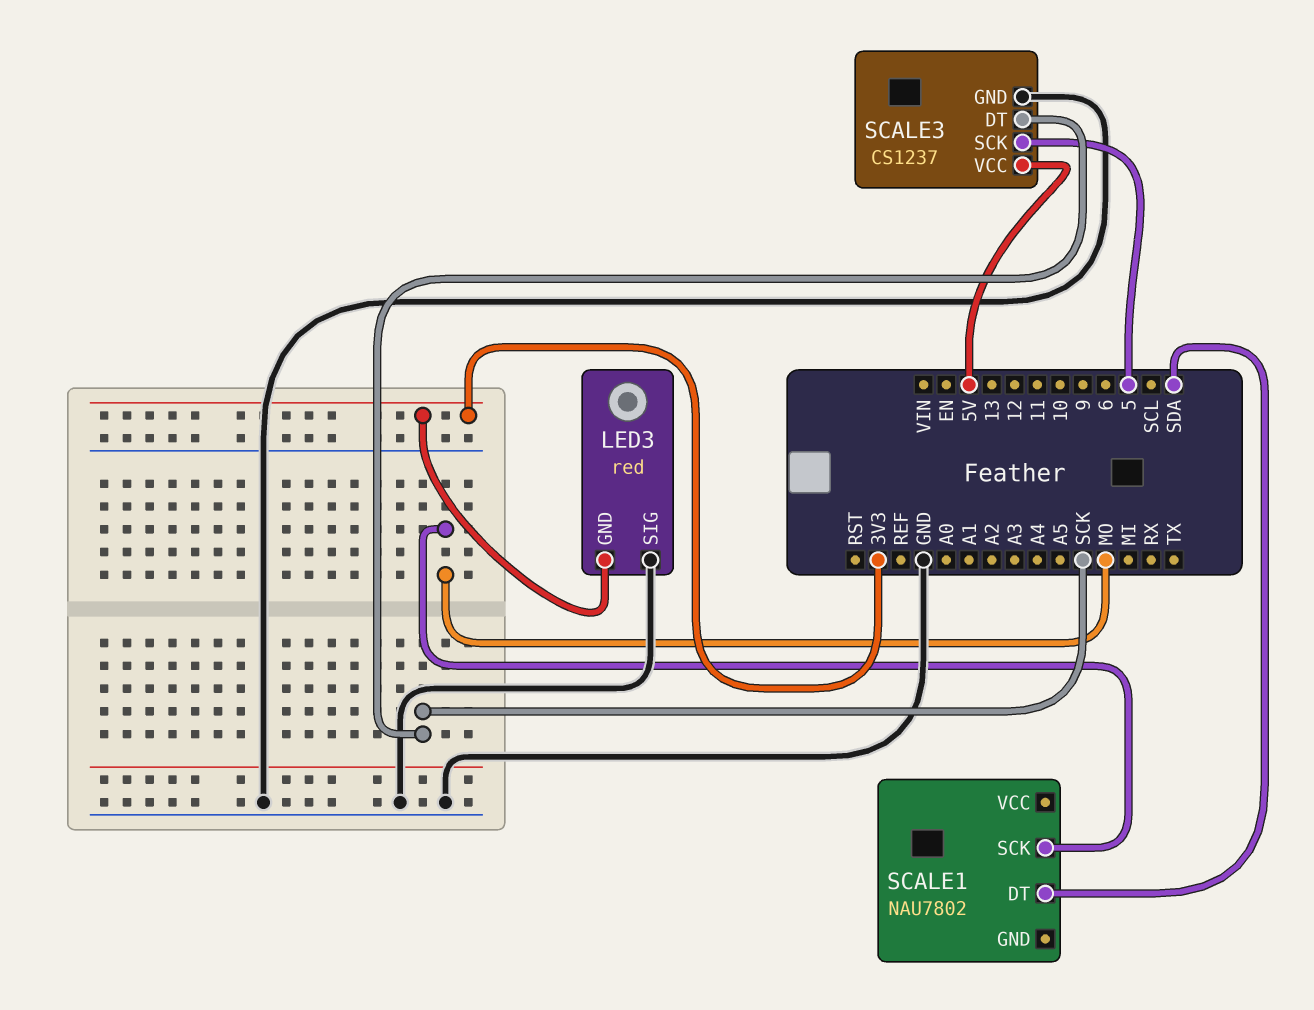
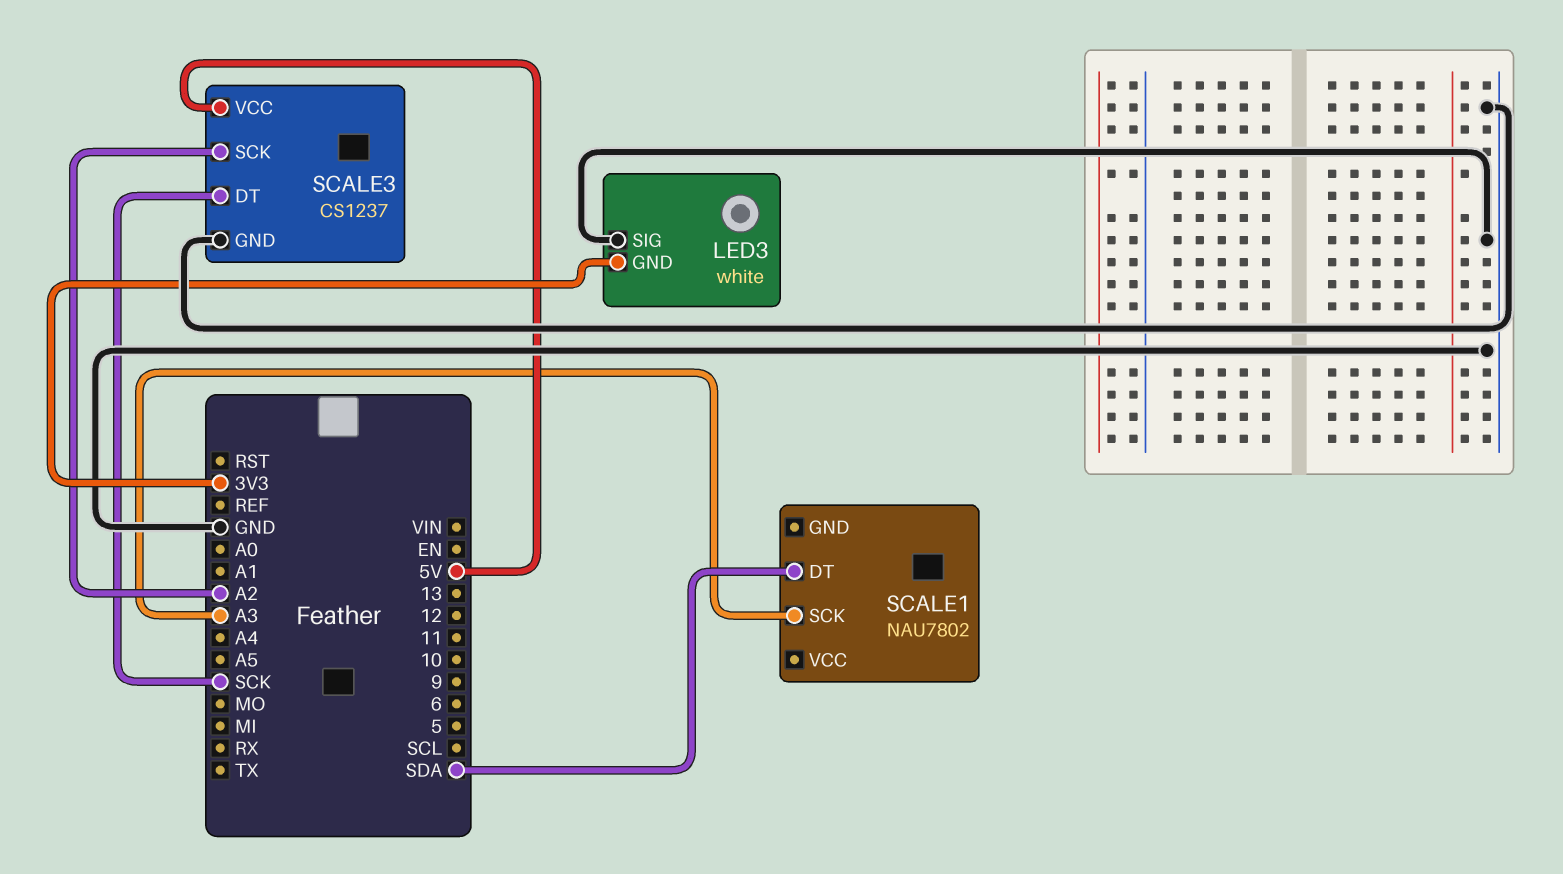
LED3: red -> white
SCALE1 pin SCK: MO -> A3
SCALE3 pin SCK: 5 -> A2

